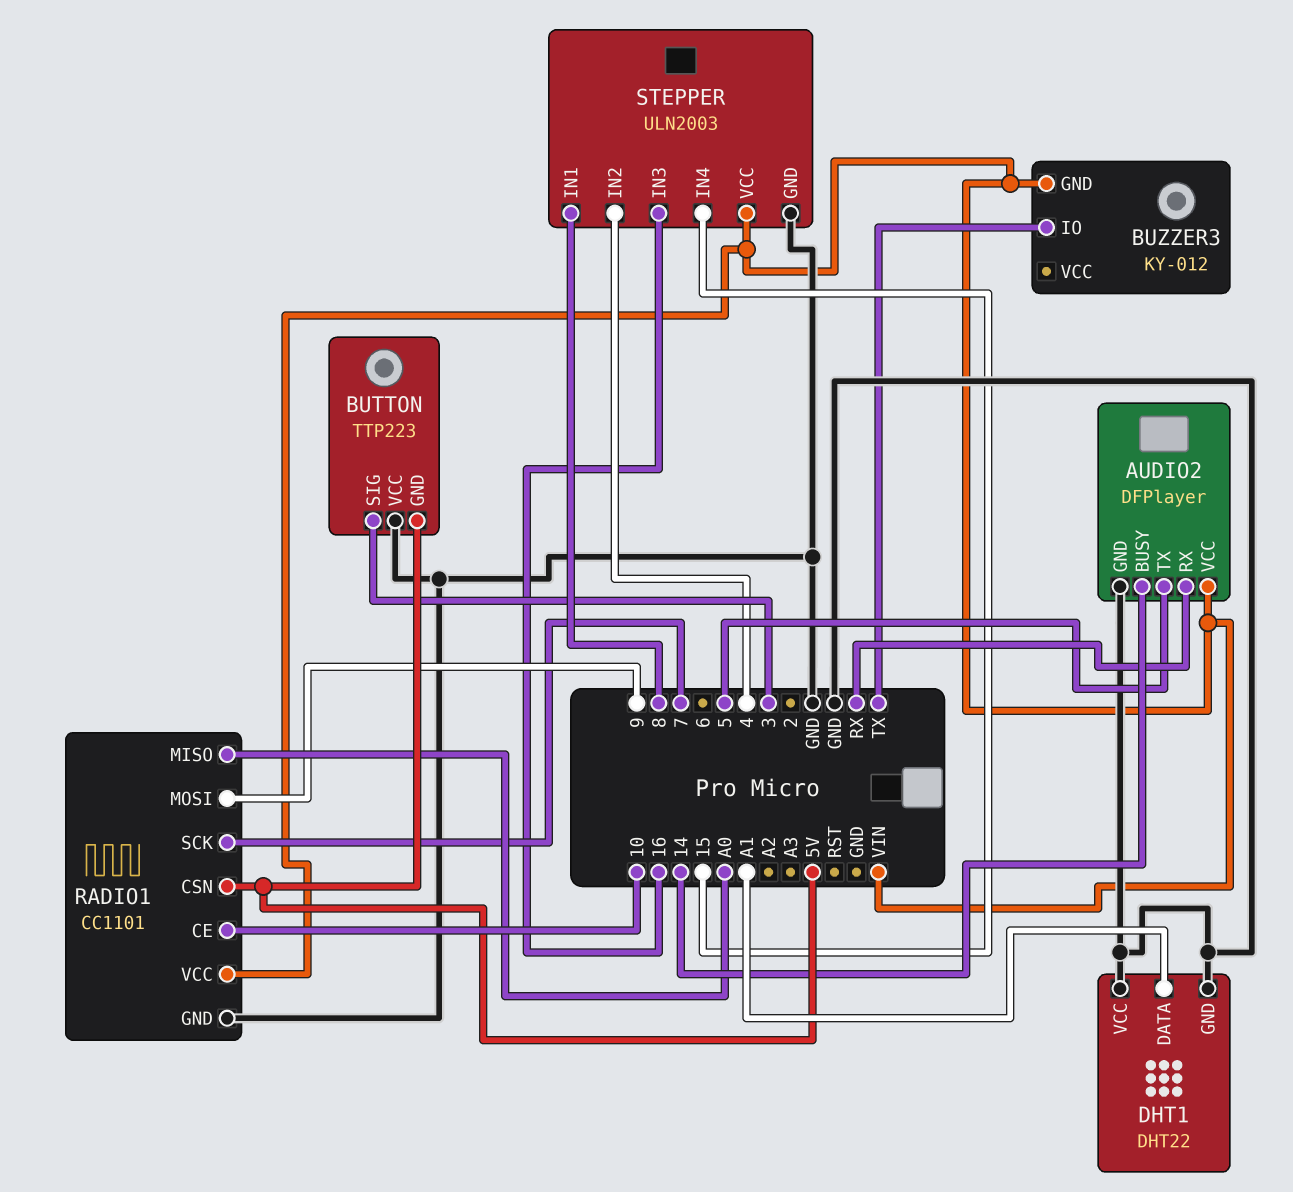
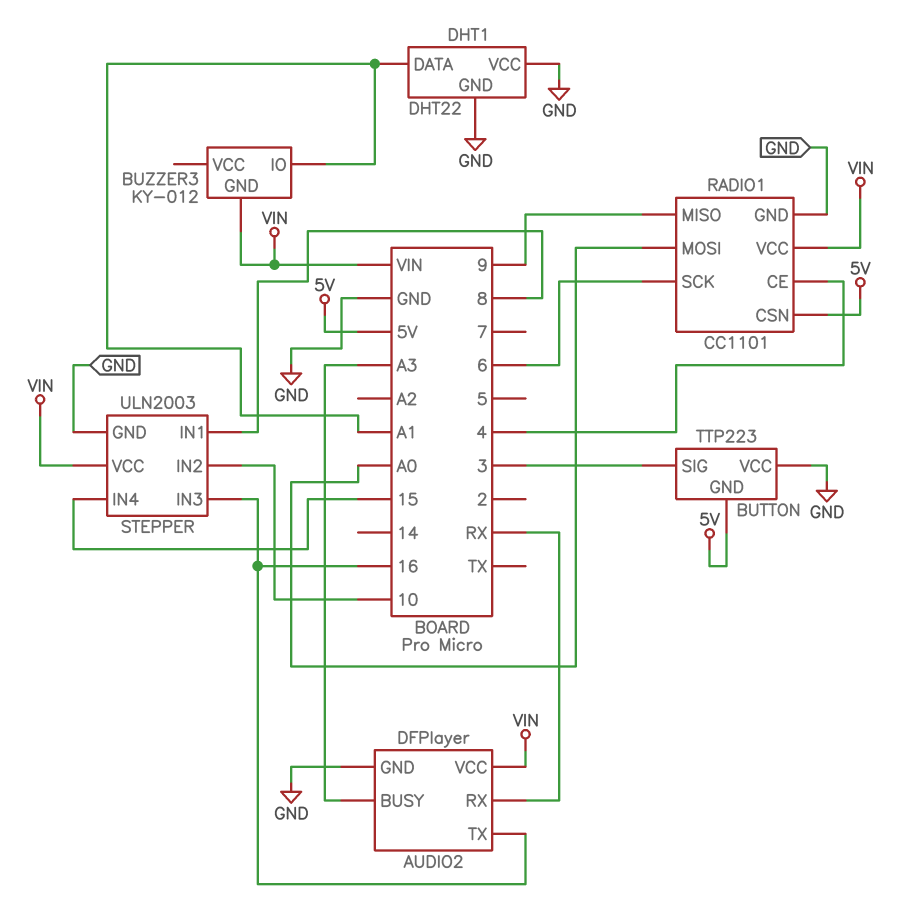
AUDIO2 pin BUSY: 14 -> A3
AUDIO2 pin TX: 5 -> 16
BUZZER3 pin IO: TX -> A1
RADIO1 pin CE: 10 -> 4
RADIO1 pin MISO: A0 -> 9
RADIO1 pin MOSI: 9 -> A0
RADIO1 pin SCK: 7 -> 6
STEPPER pin IN2: 4 -> 10

